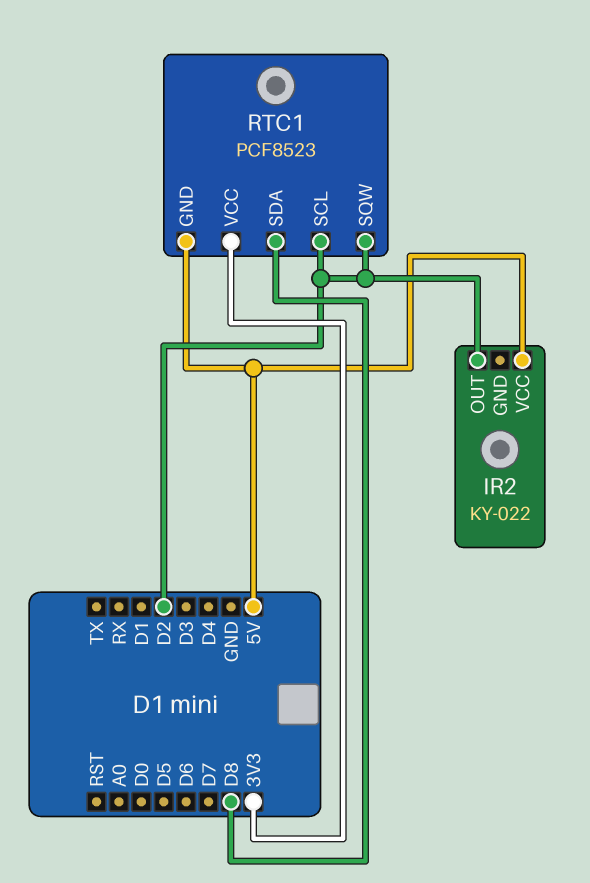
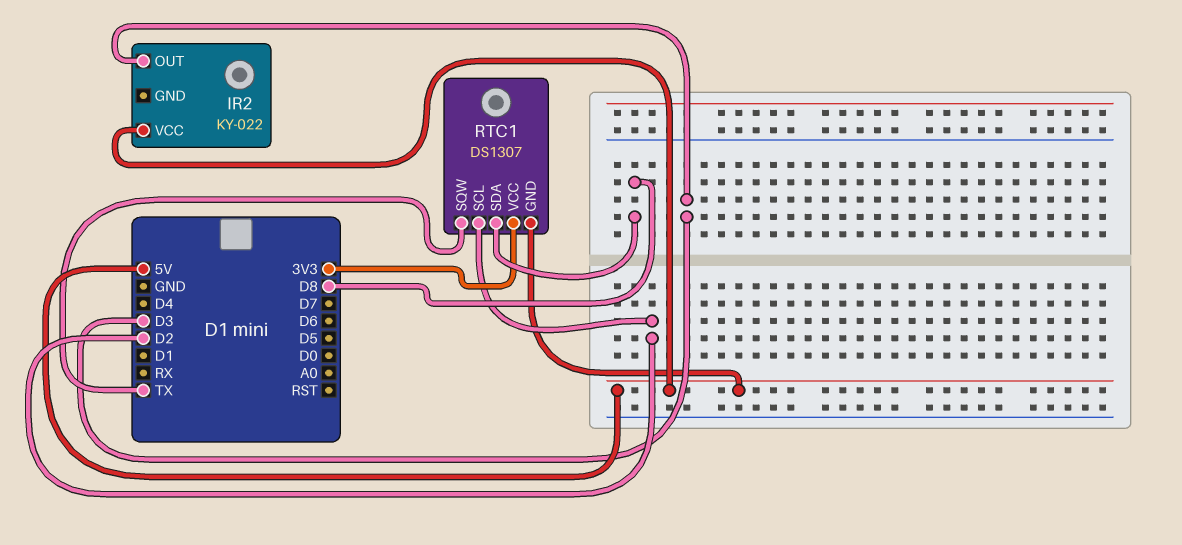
IR2 pin OUT: D2 -> D3
RTC1: PCF8523 -> DS1307
RTC1 pin SQW: D2 -> TX

